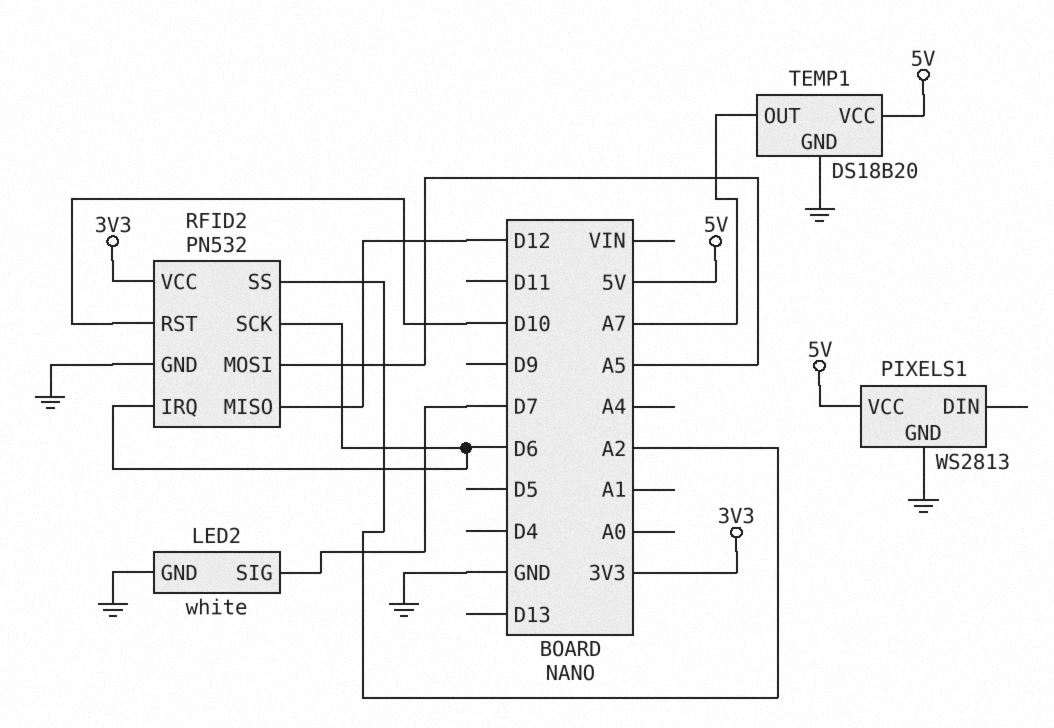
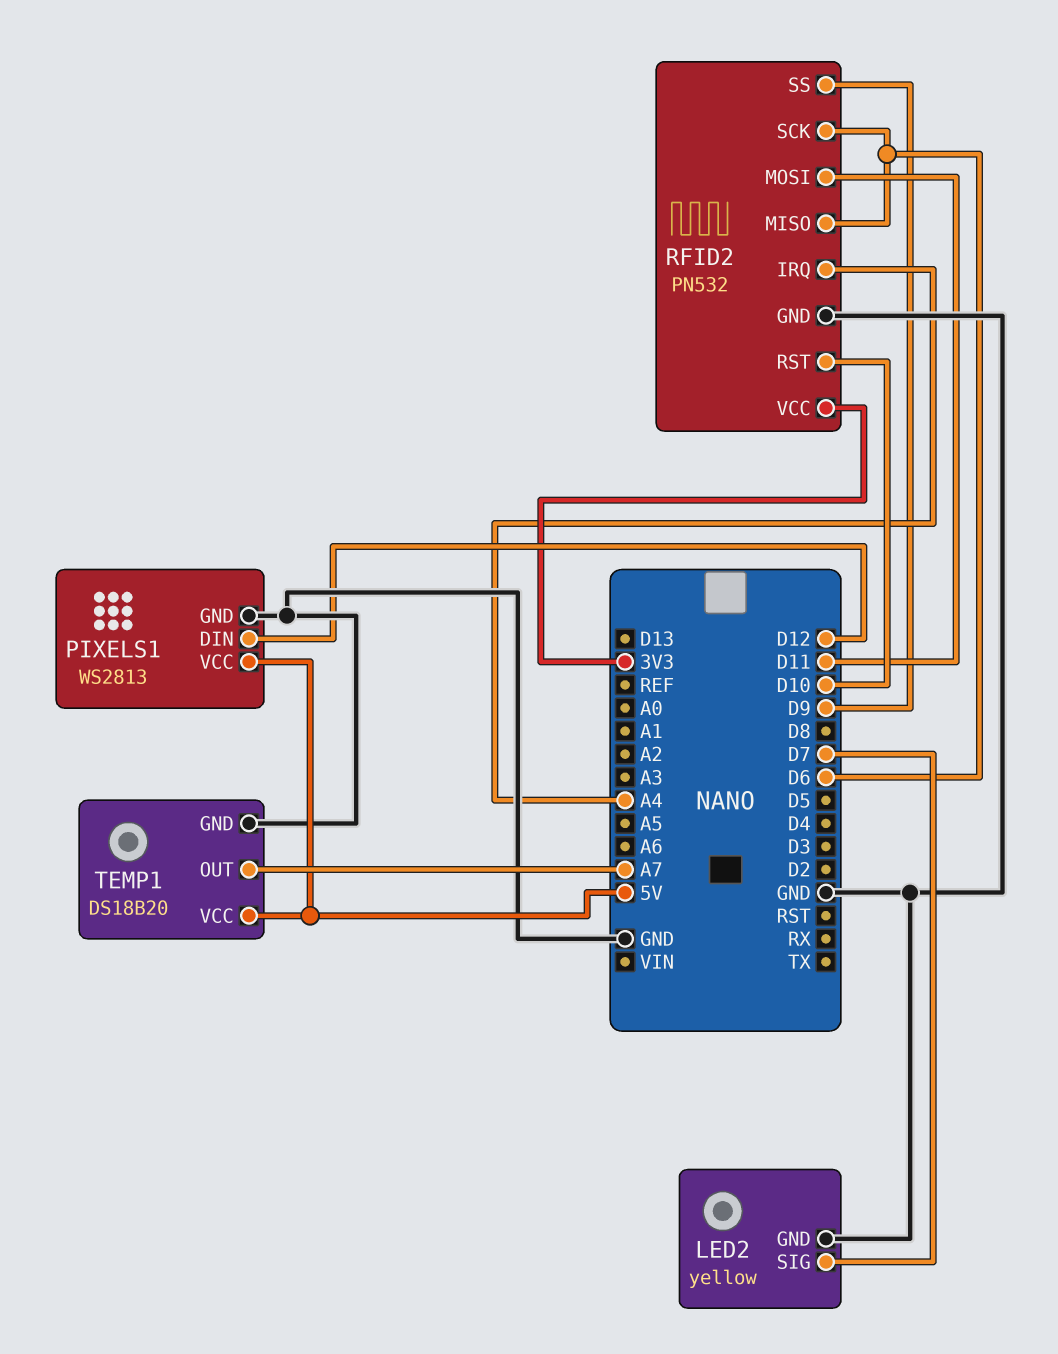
LED2: white -> yellow
PIXELS1 pin DIN: none -> D12
RFID2 pin IRQ: D6 -> A4
RFID2 pin MISO: D12 -> D6
RFID2 pin MOSI: A5 -> D11
RFID2 pin SS: A2 -> D9

